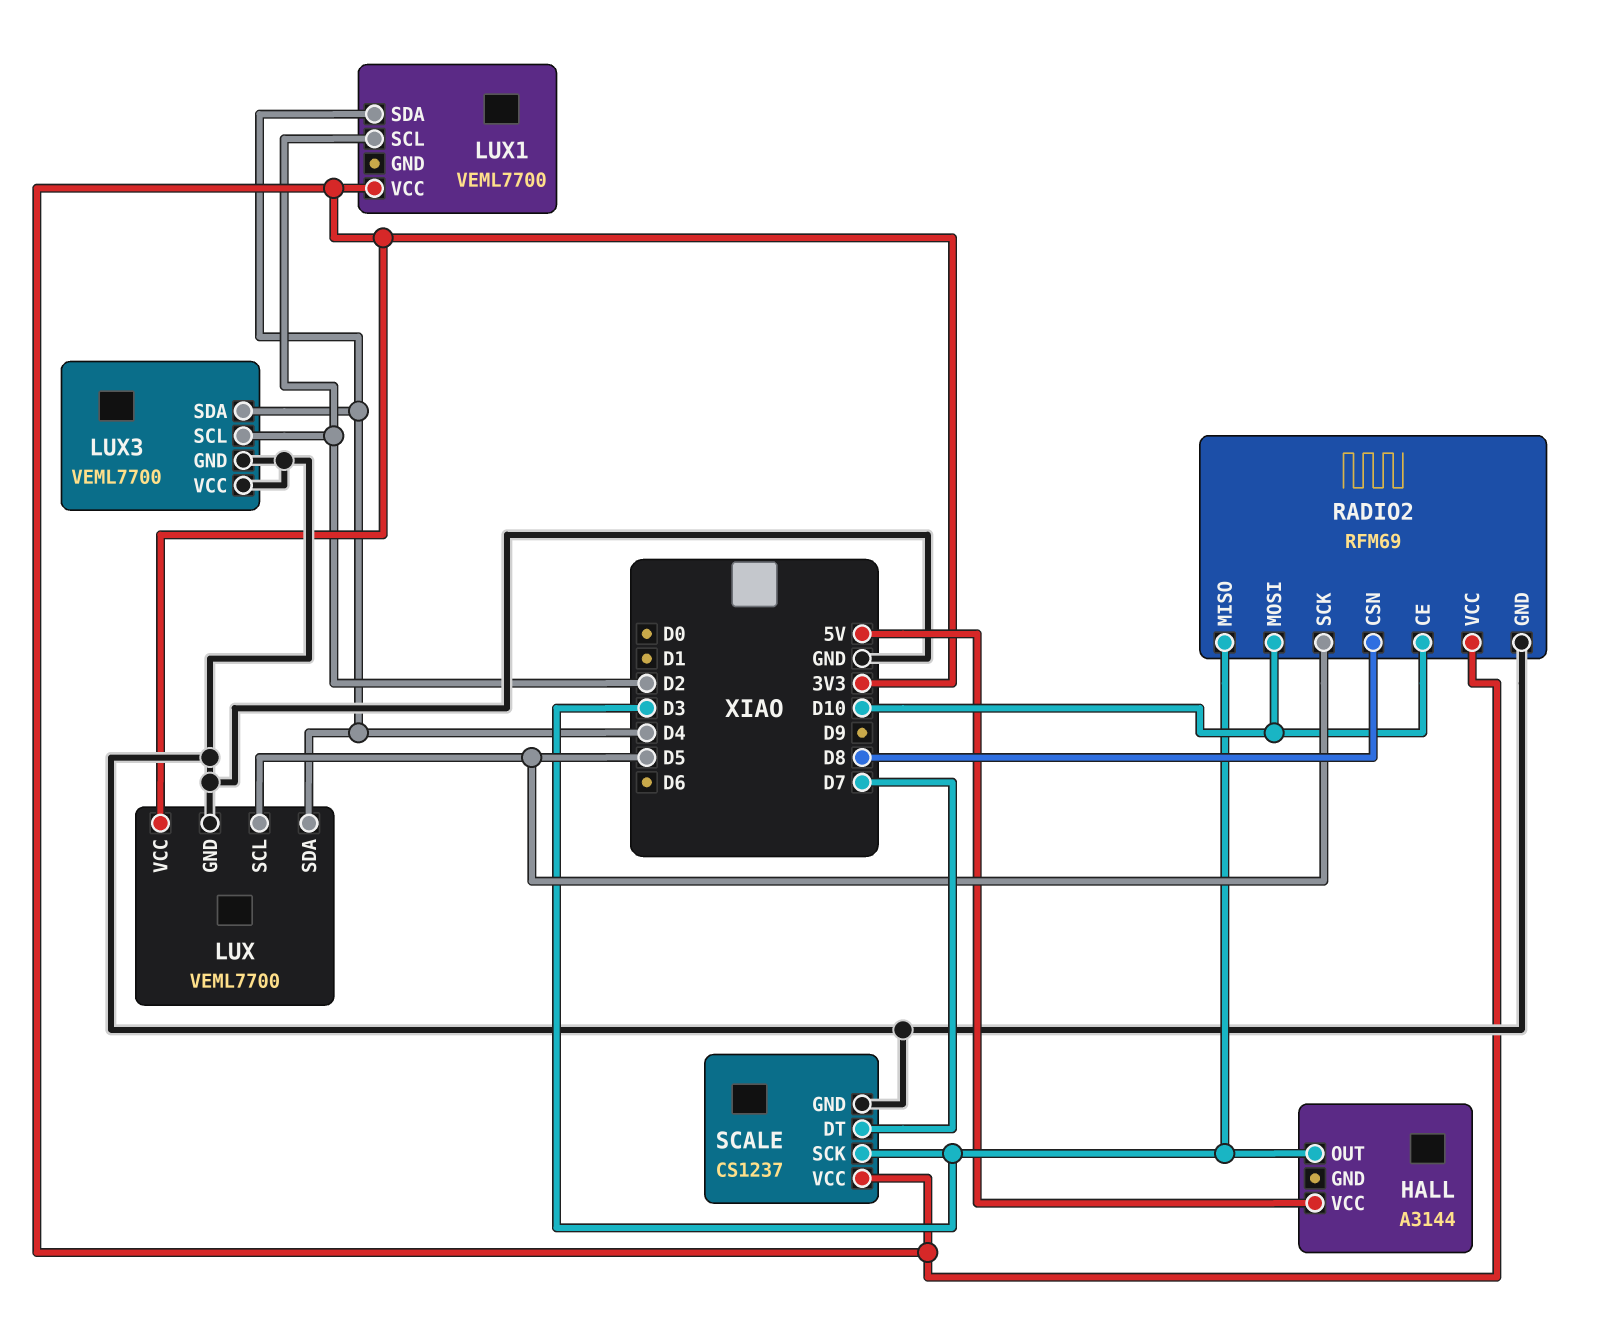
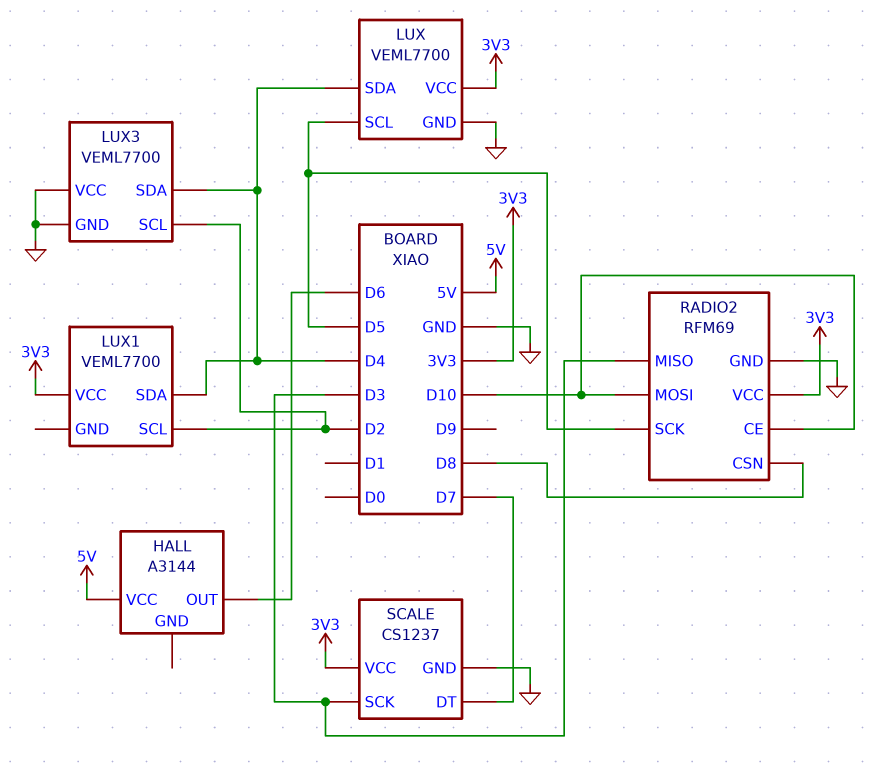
HALL pin OUT: D3 -> D6

